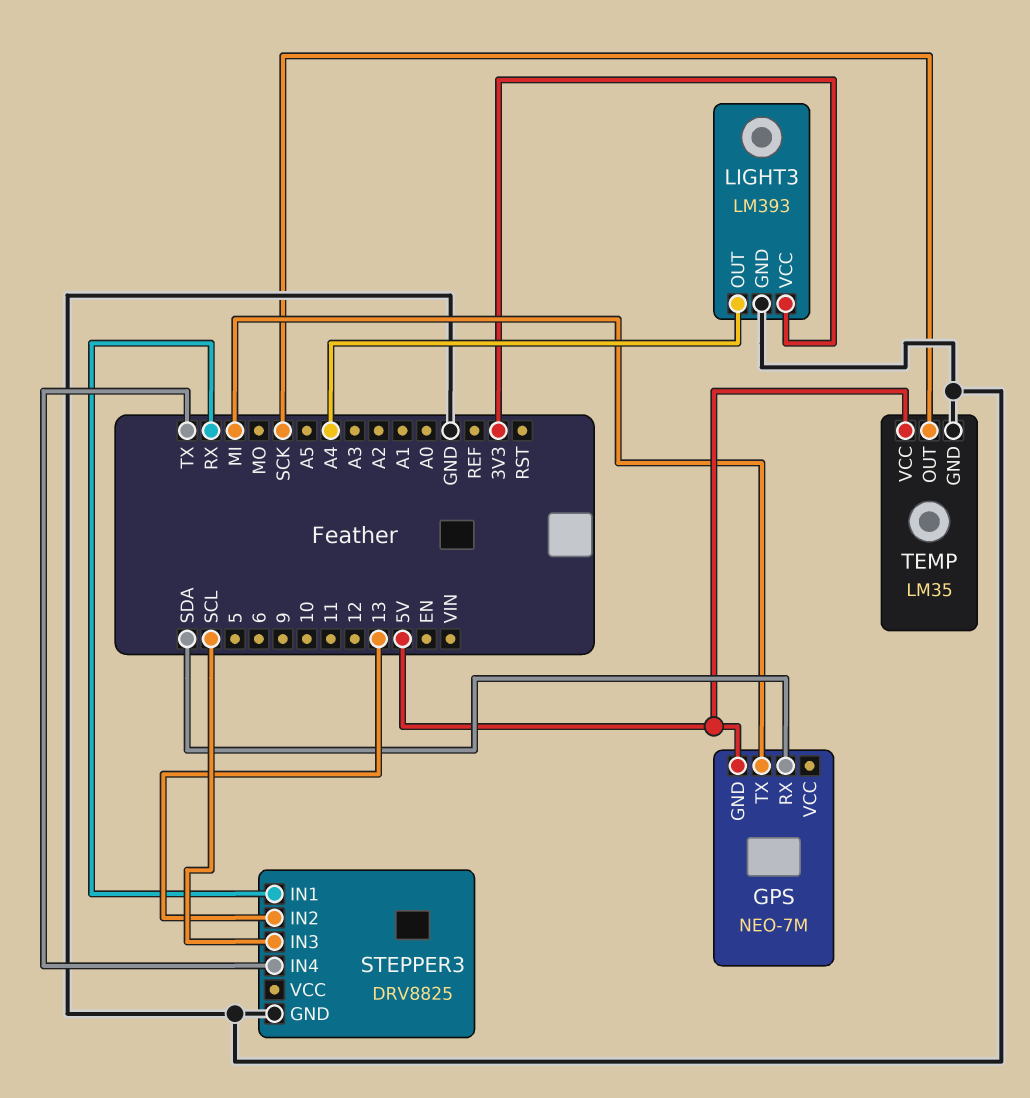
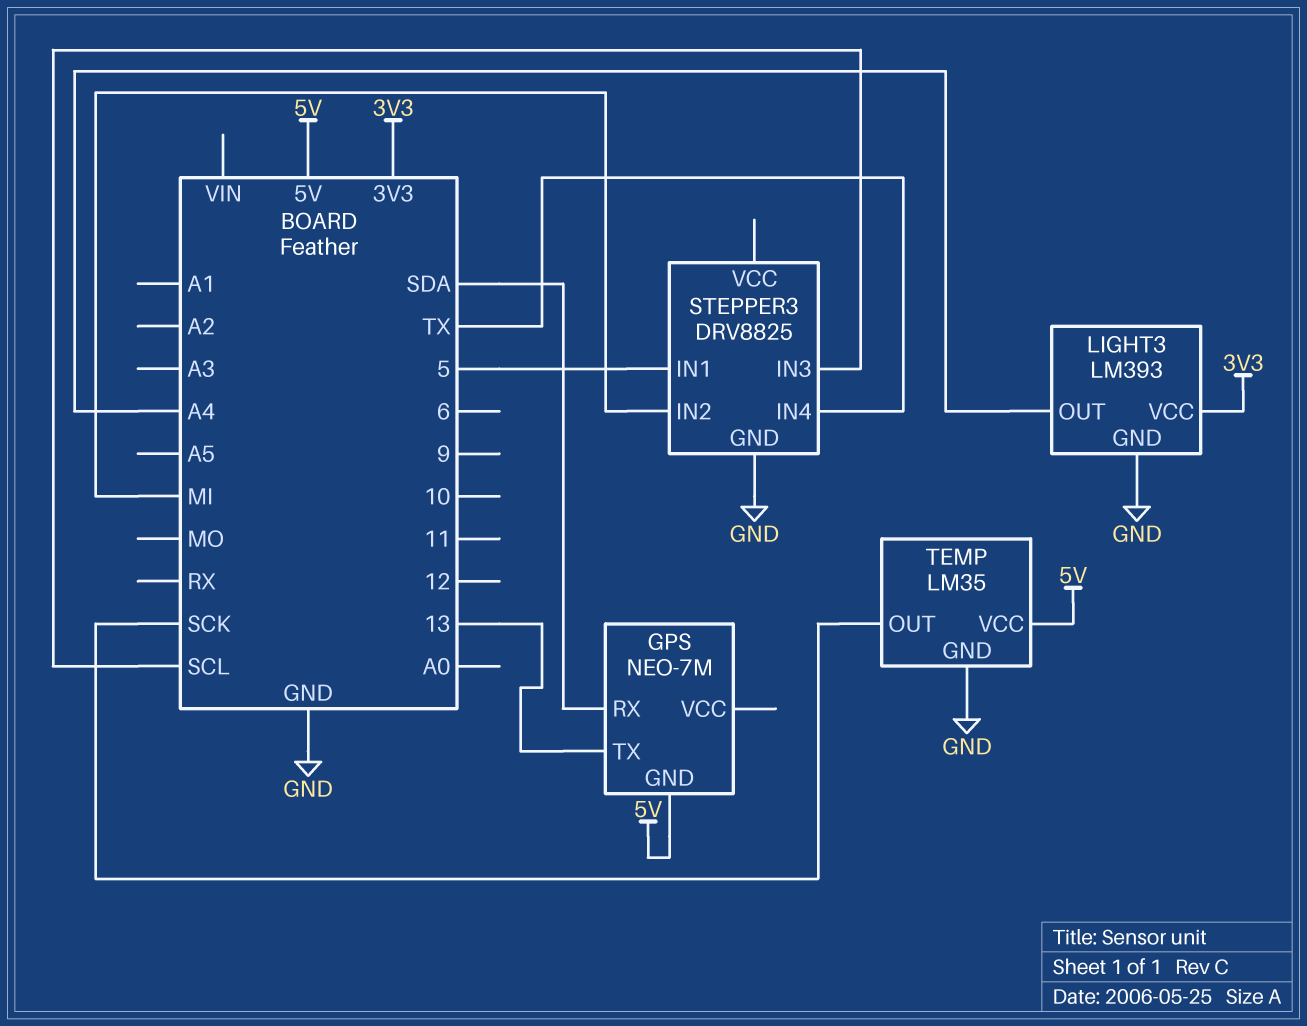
GPS pin TX: MI -> 13
STEPPER3 pin IN1: RX -> 5
STEPPER3 pin IN2: 13 -> MI

